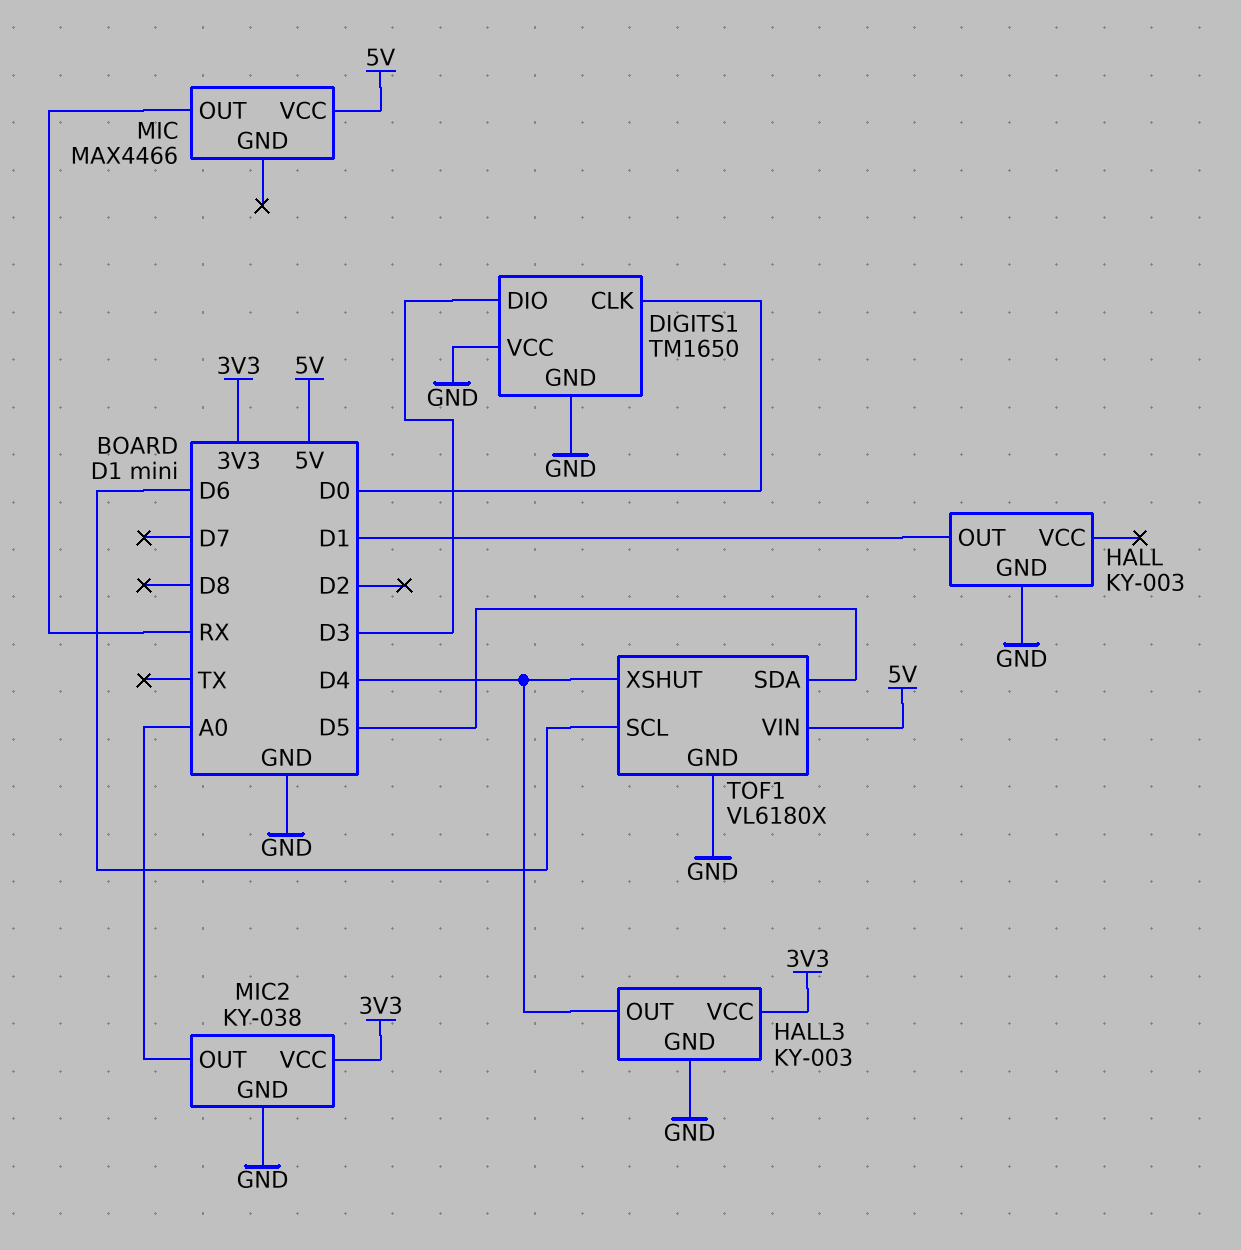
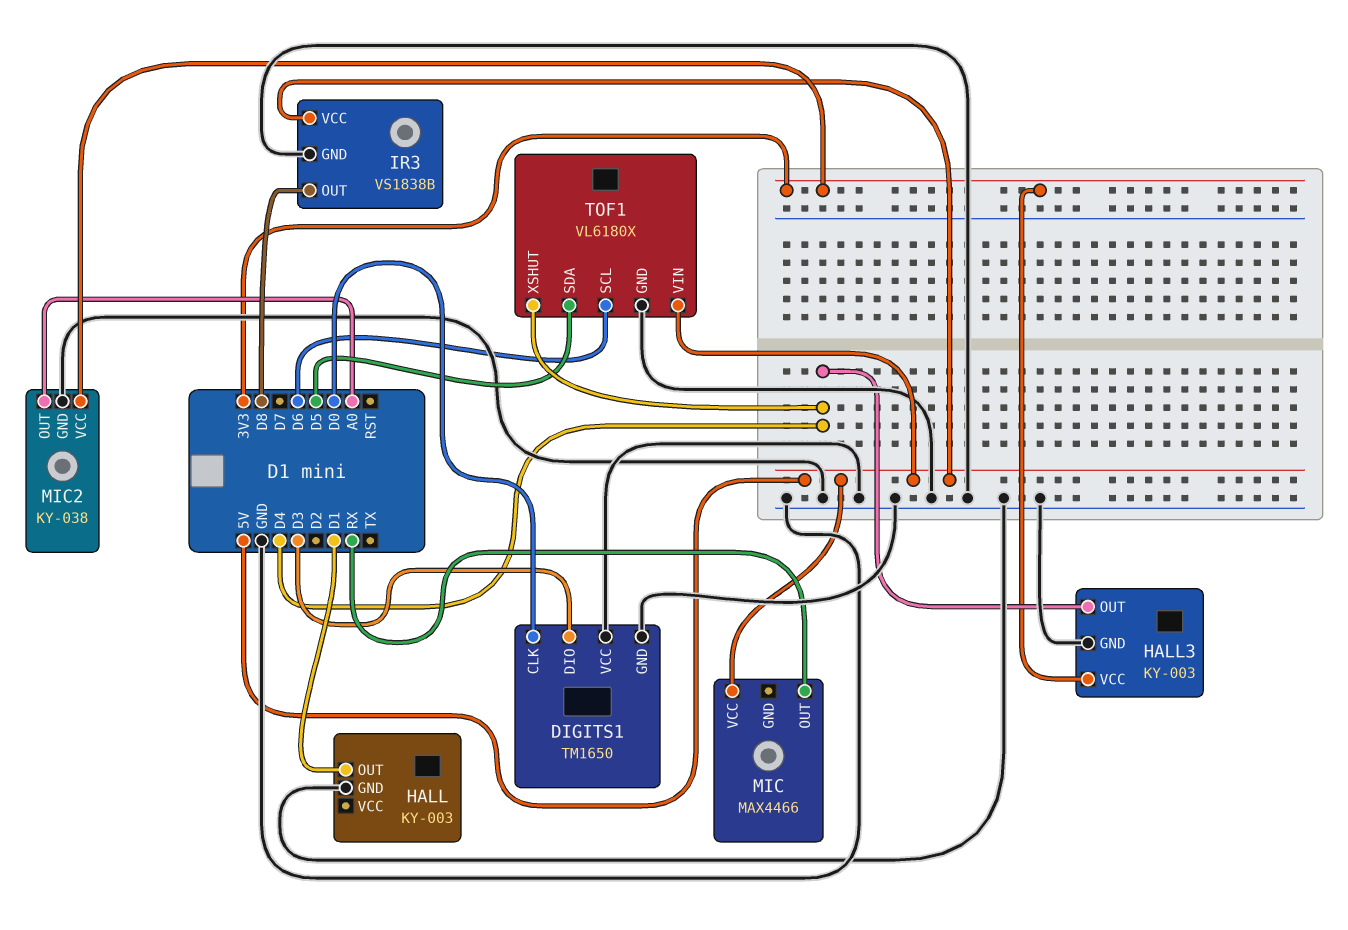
IR3: none -> VS1838B
IR3 pin GND: none -> GND
IR3 pin OUT: none -> D8
IR3 pin VCC: none -> 5V

